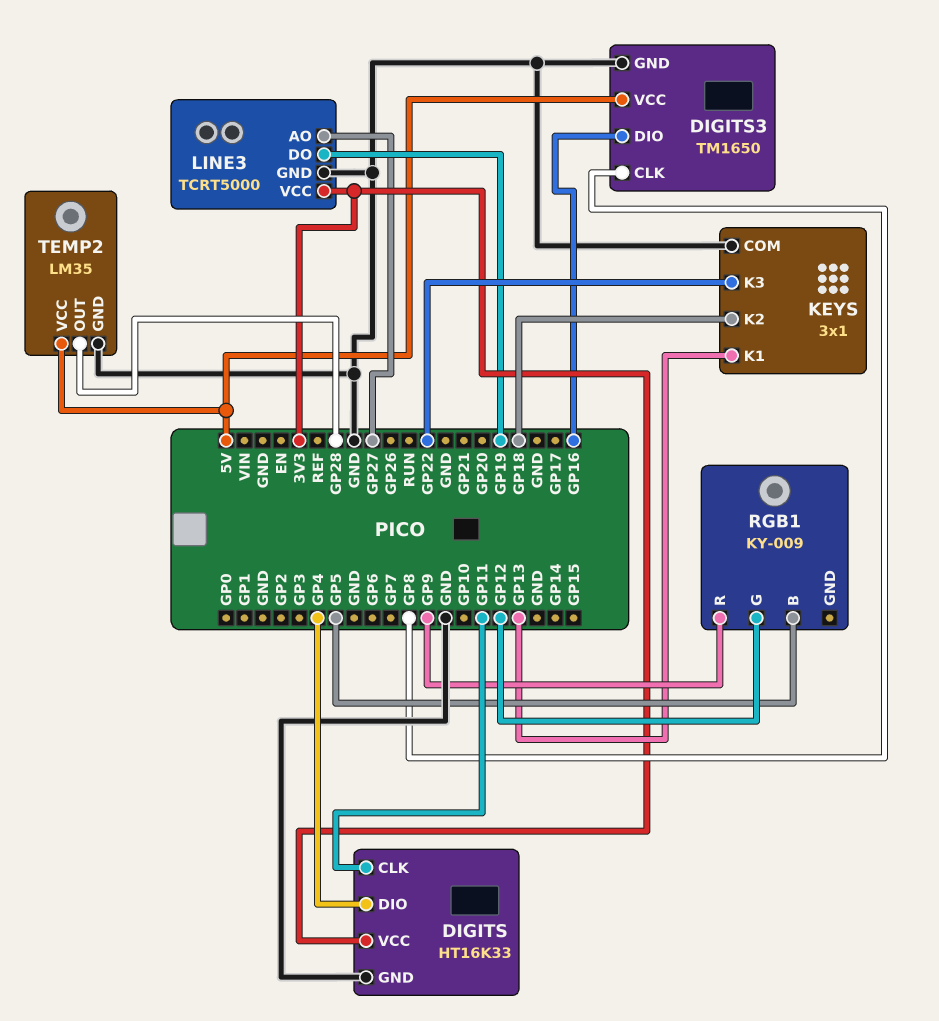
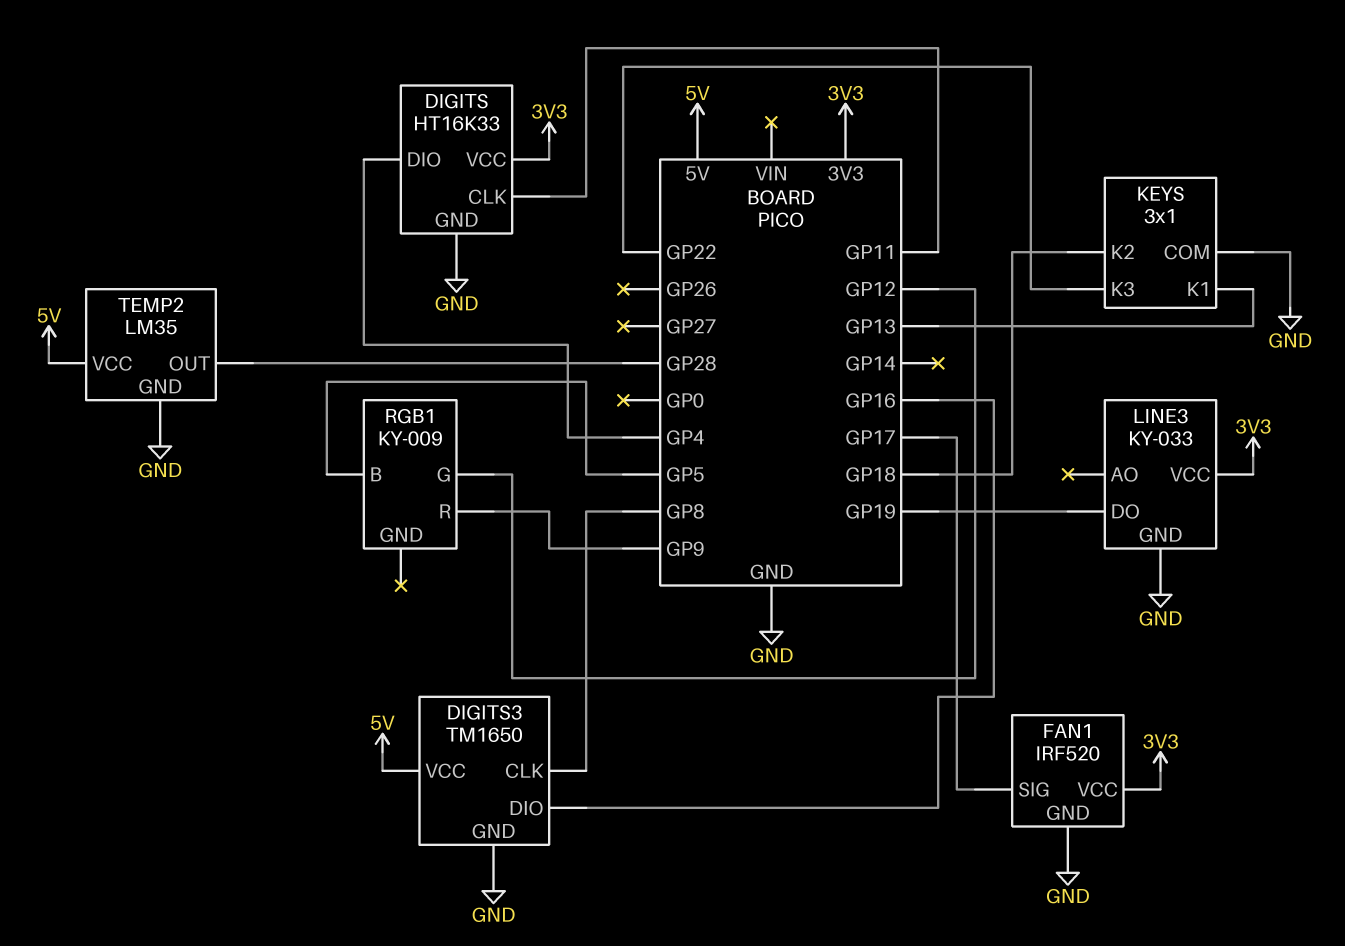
FAN1: none -> IRF520
FAN1 pin GND: none -> GND
FAN1 pin SIG: none -> GP17
FAN1 pin VCC: none -> 3V3
LINE3: TCRT5000 -> KY-033
LINE3 pin AO: GP27 -> none

